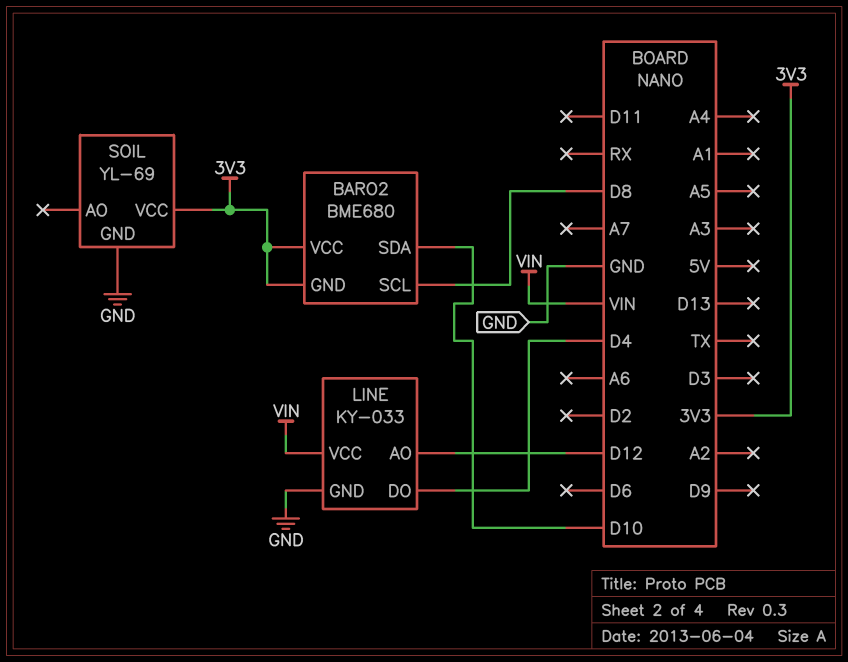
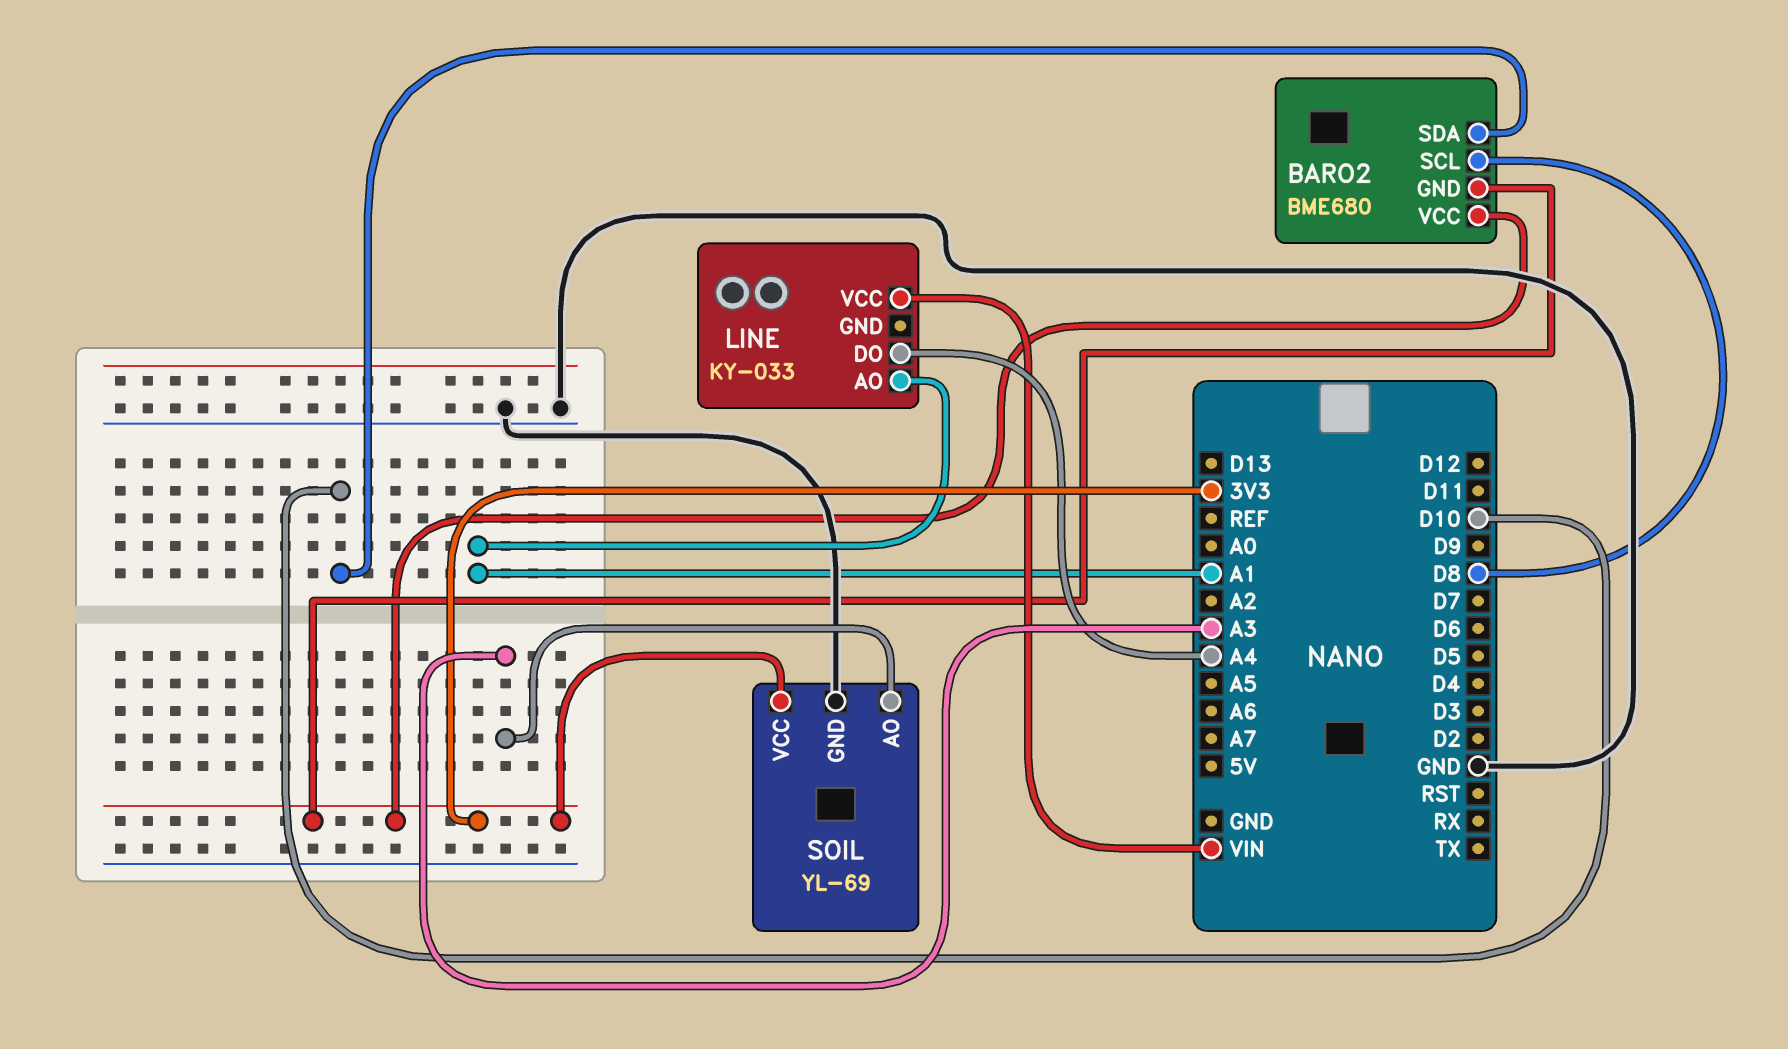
LINE pin AO: D12 -> A1
LINE pin DO: D4 -> A4
LINE pin GND: GND -> none
SOIL pin AO: none -> A3

